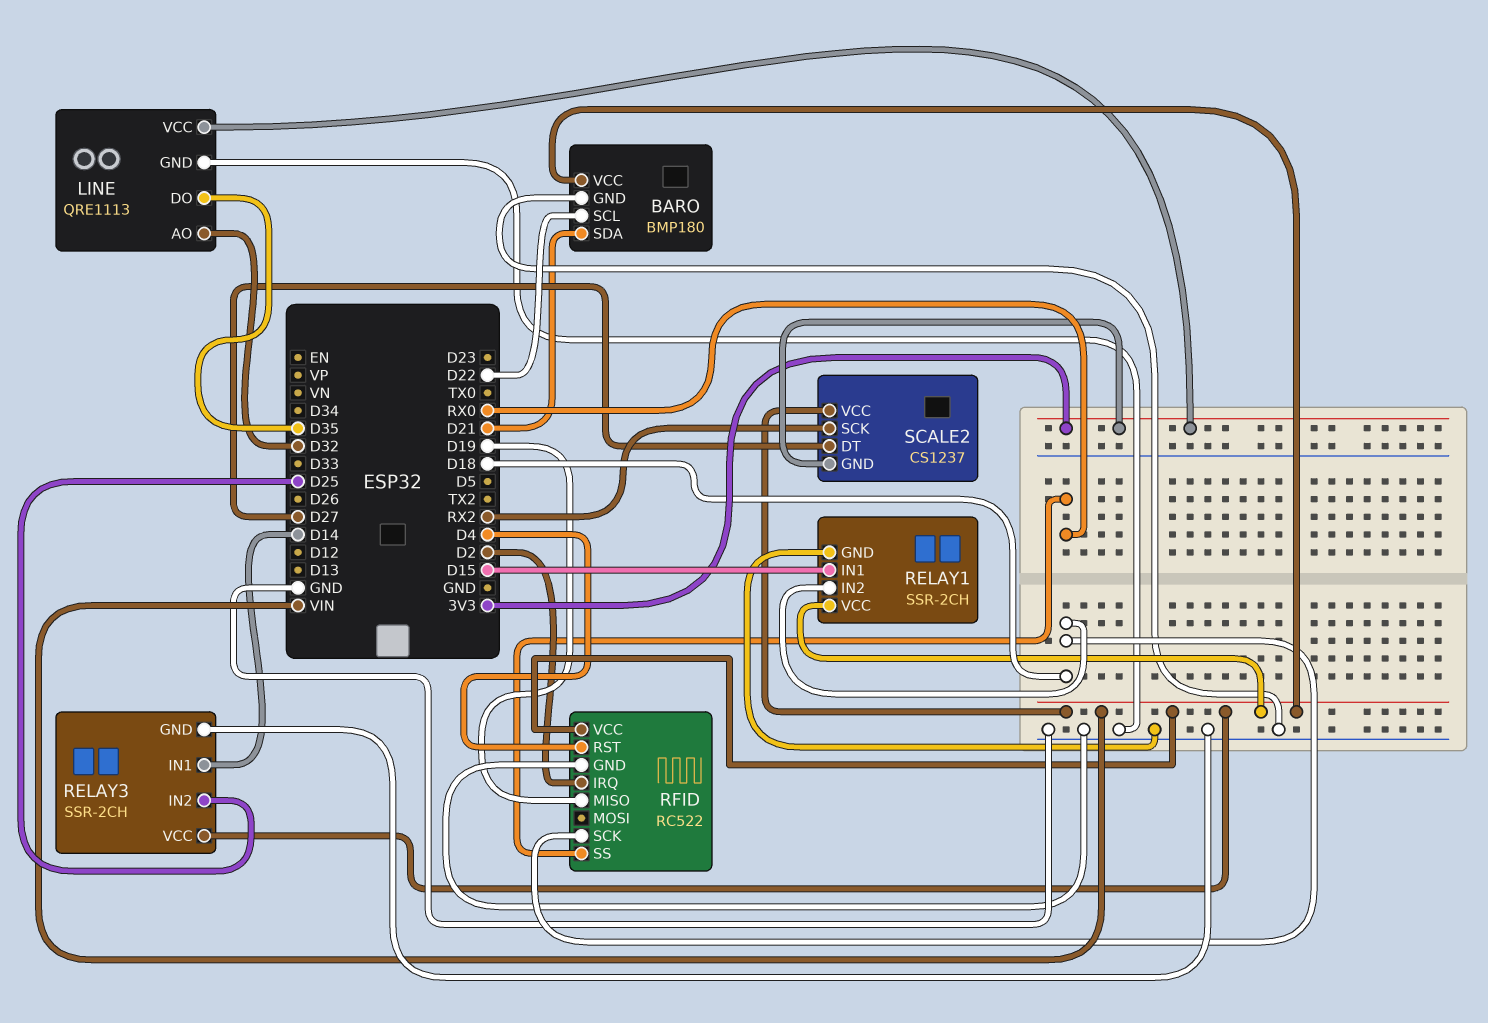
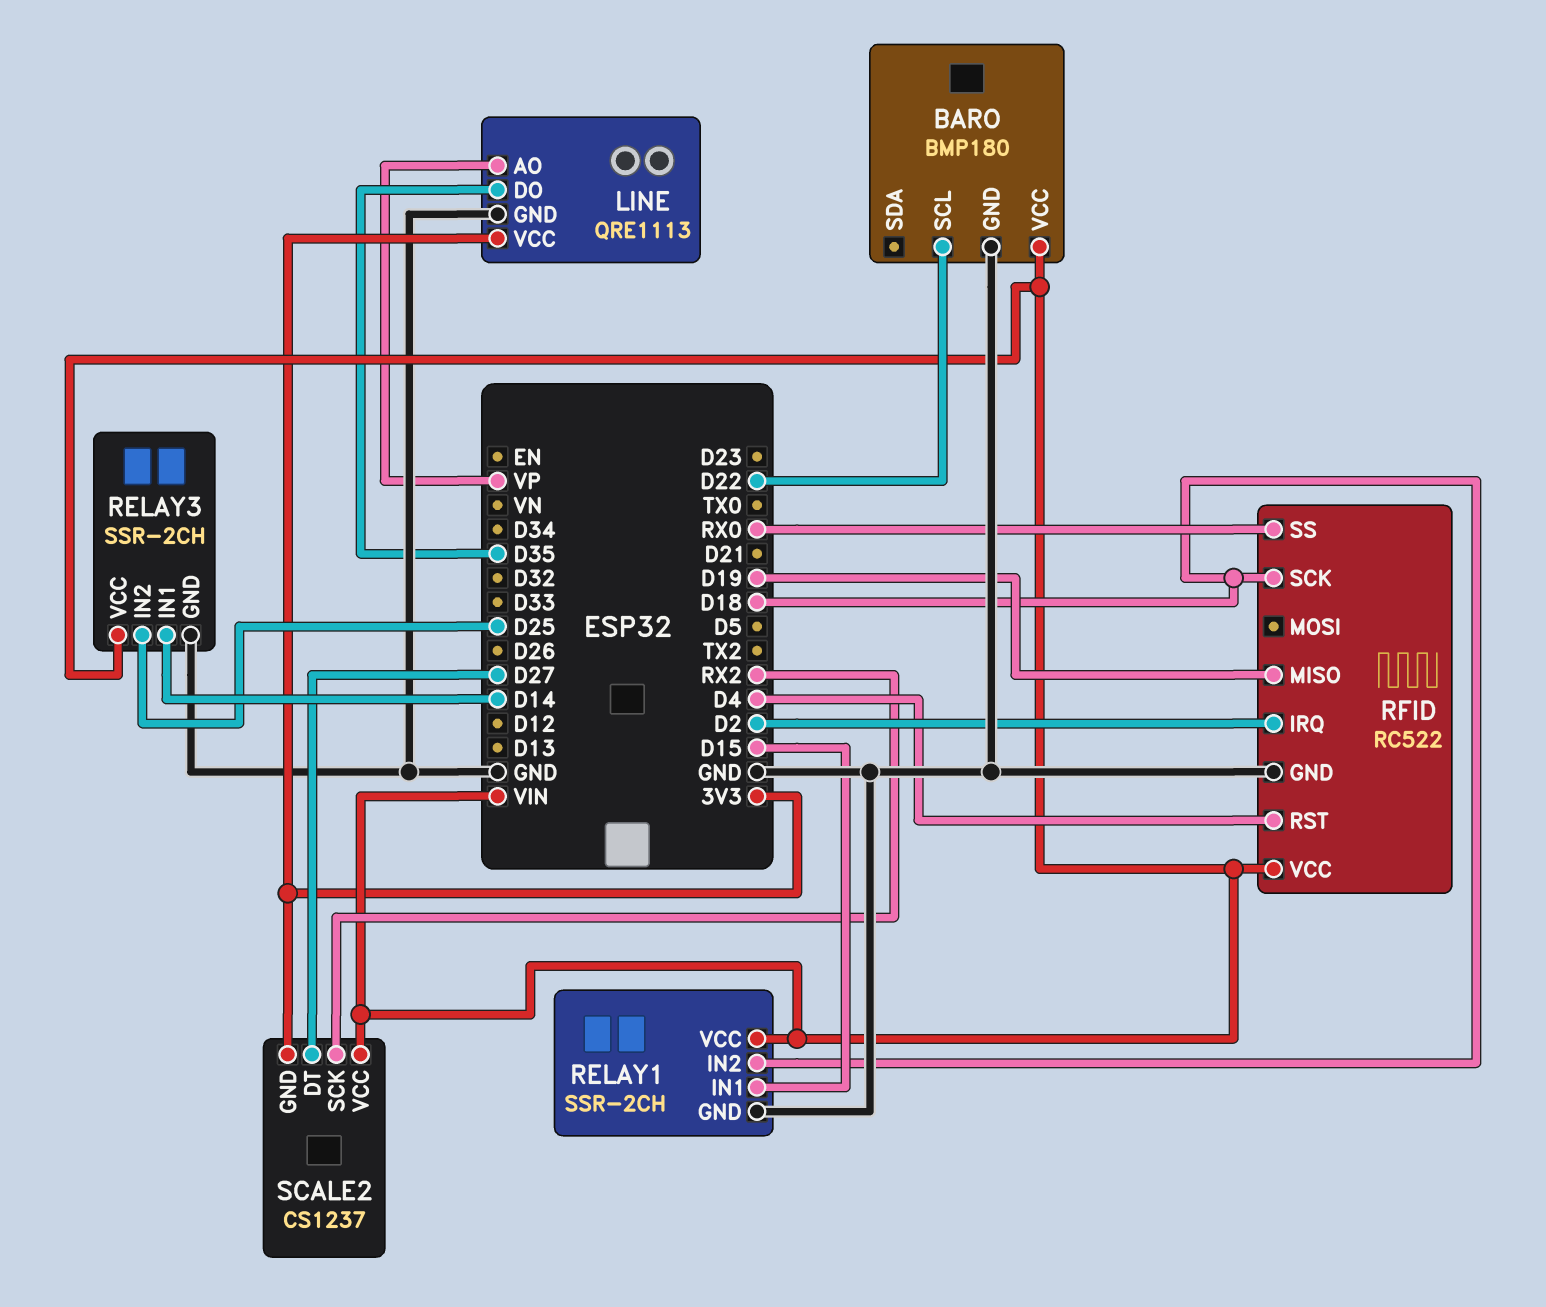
BARO pin SDA: D21 -> none
LINE pin AO: D32 -> VP

